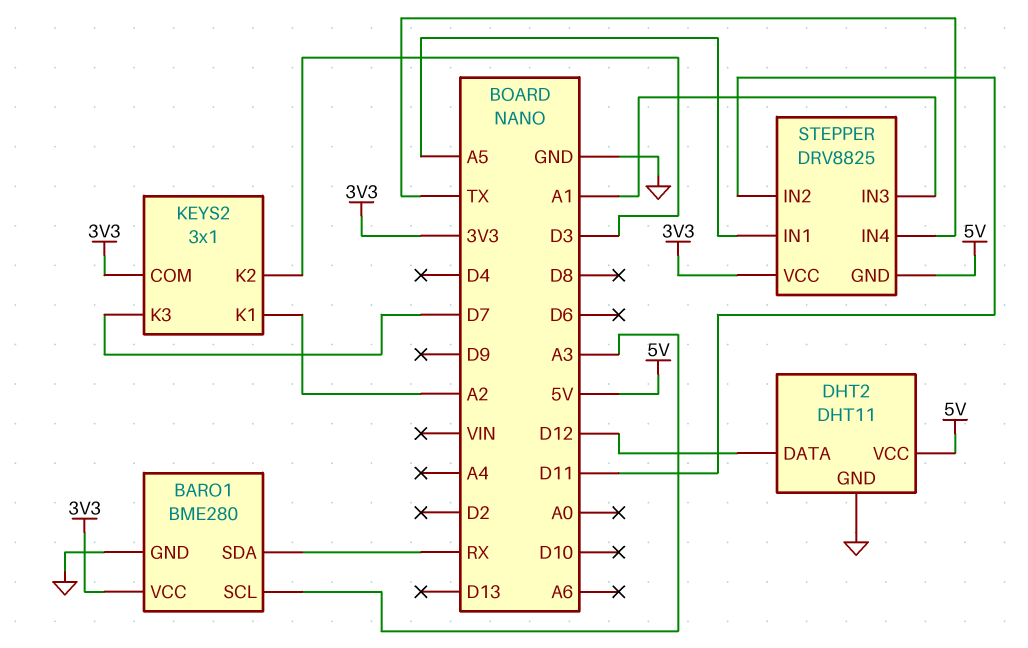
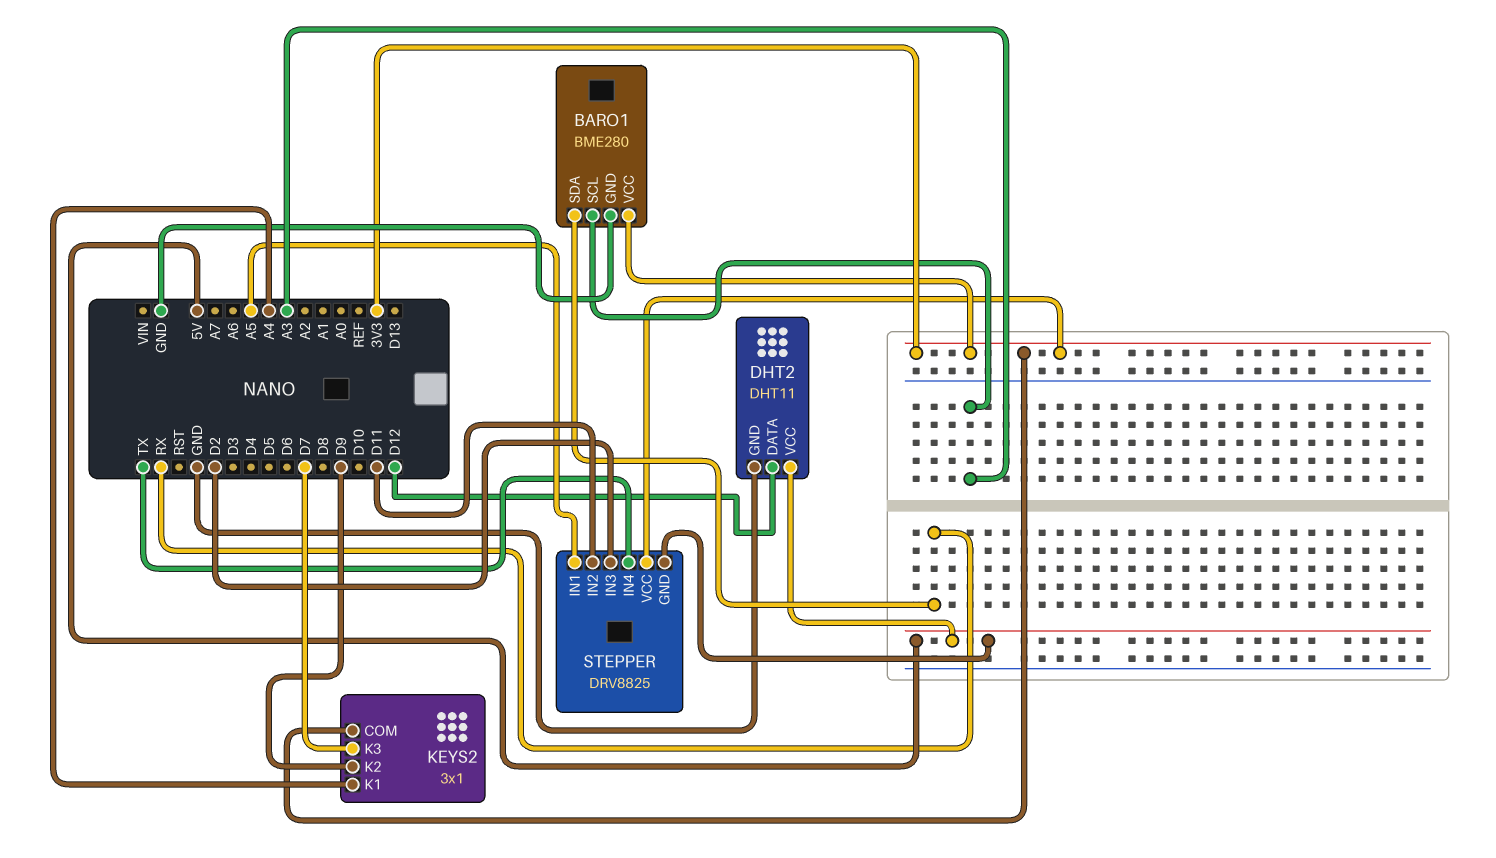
KEYS2 pin K1: A2 -> A4
KEYS2 pin K2: D3 -> D9
STEPPER pin IN3: A1 -> D2

